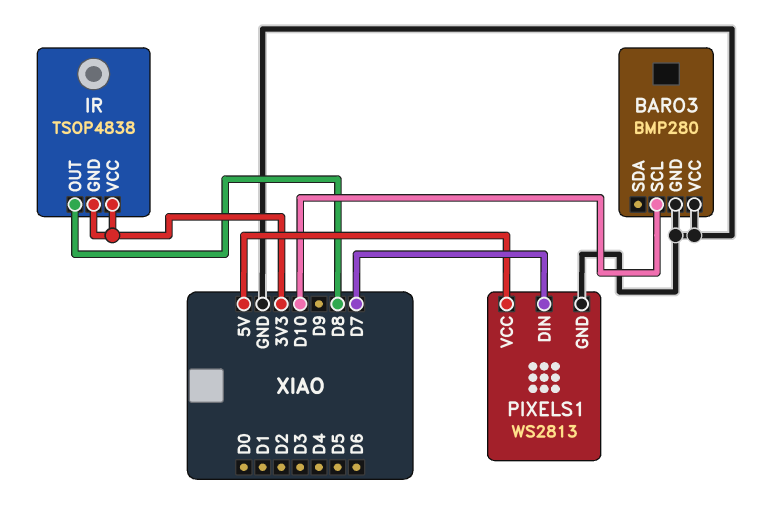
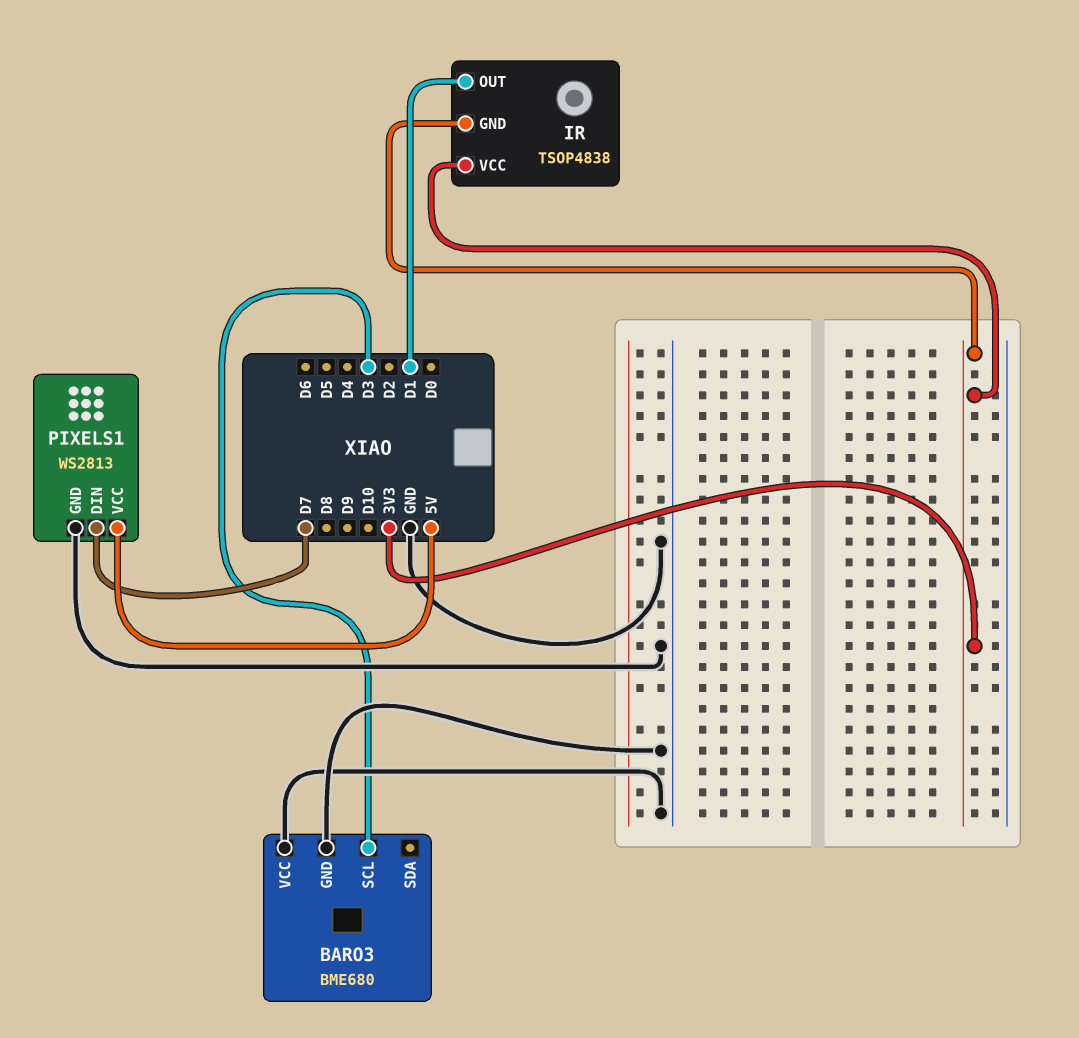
BARO3: BMP280 -> BME680
BARO3 pin SCL: D10 -> D3
IR pin OUT: D8 -> D1

